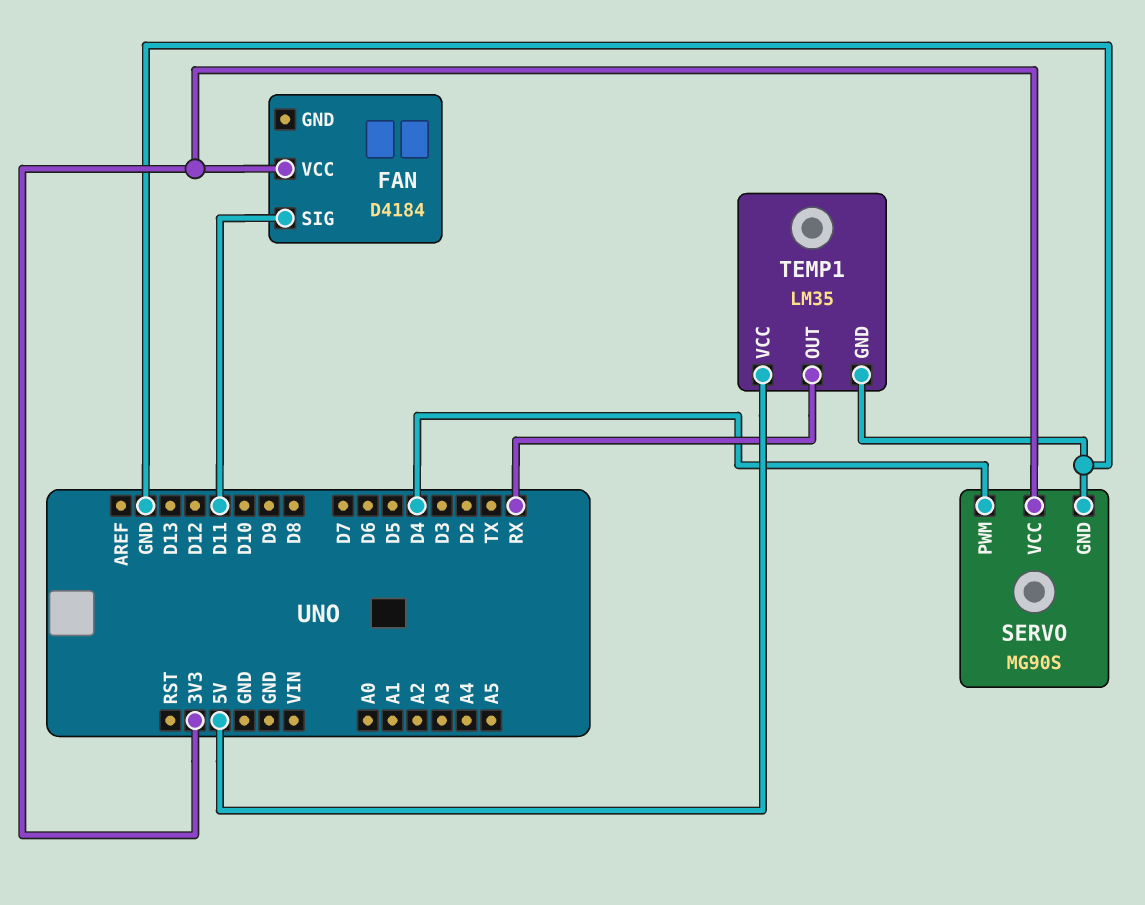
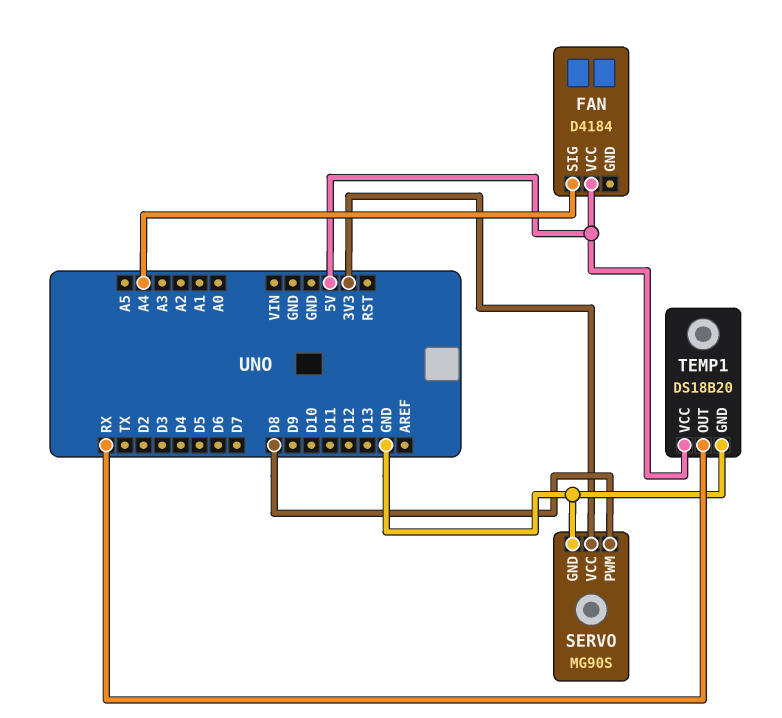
FAN pin SIG: D11 -> A4
FAN pin VCC: 3V3 -> 5V
SERVO pin PWM: D4 -> D8
TEMP1: LM35 -> DS18B20

